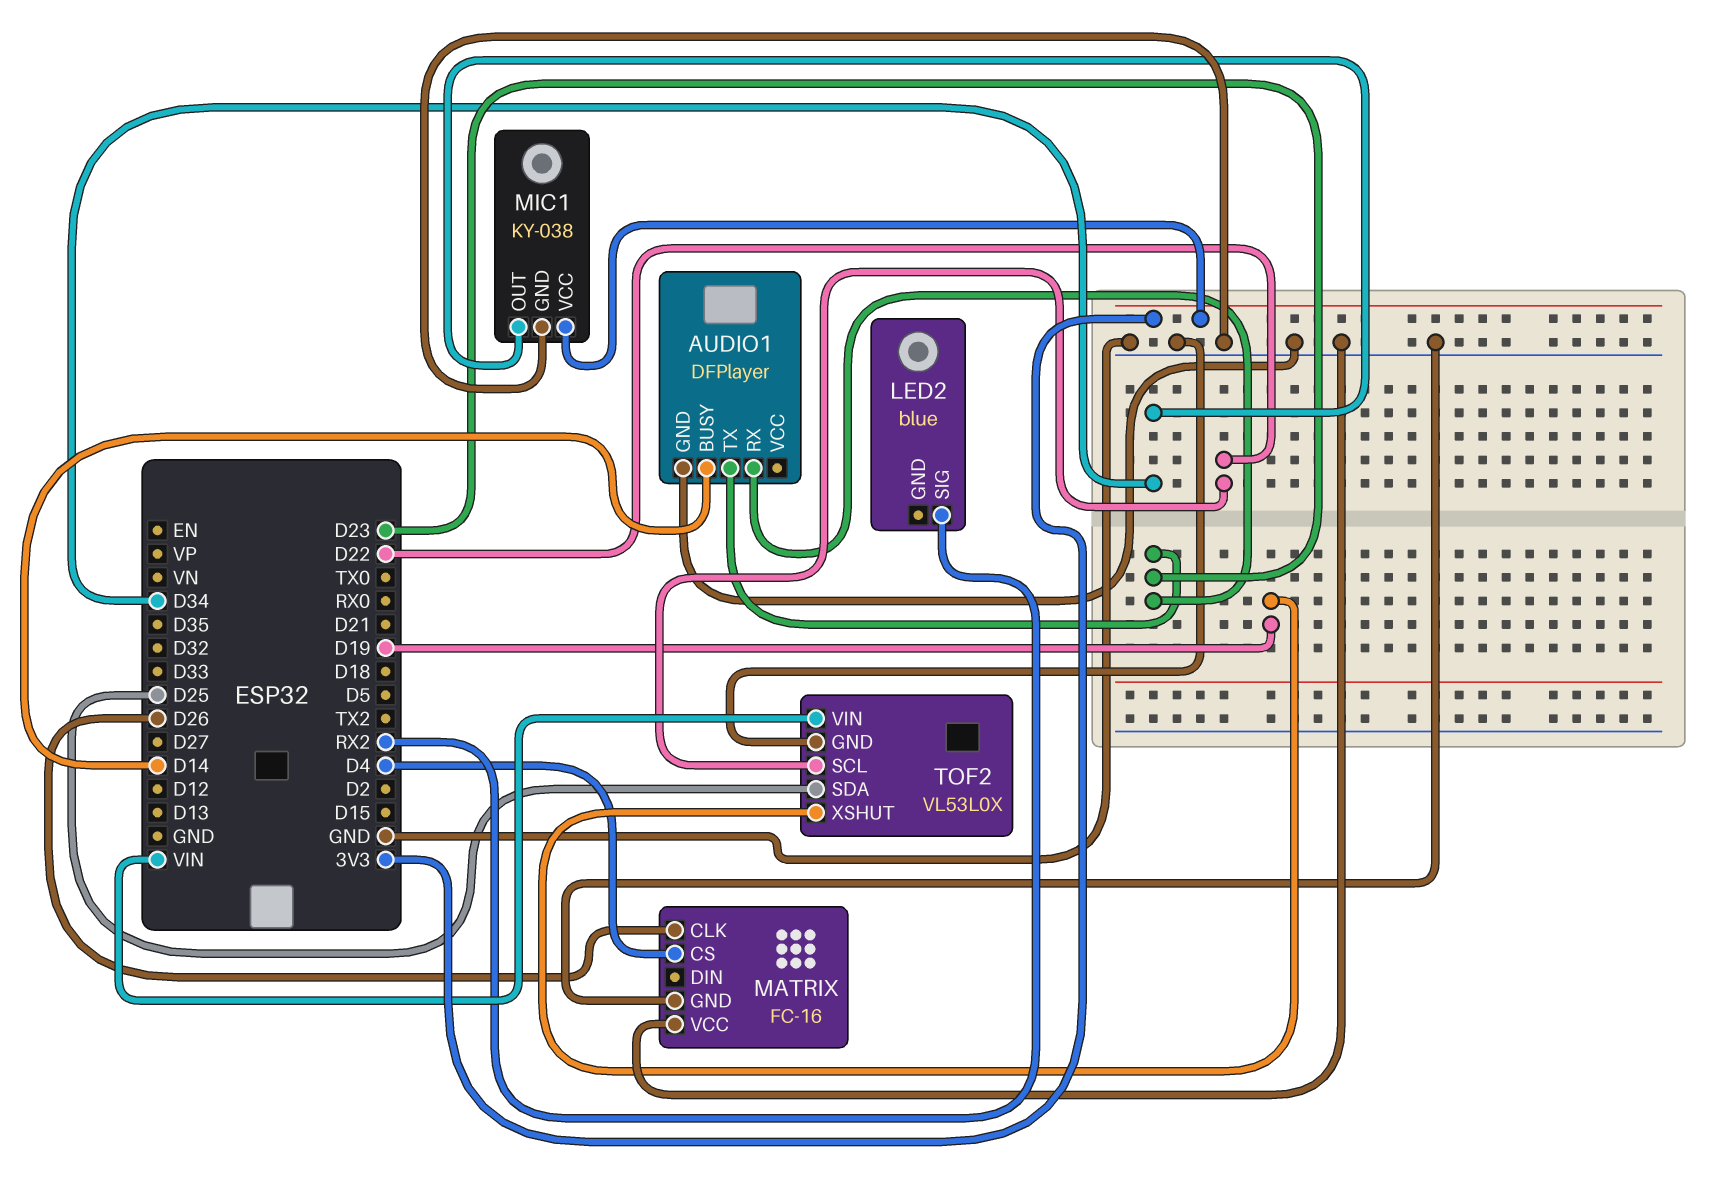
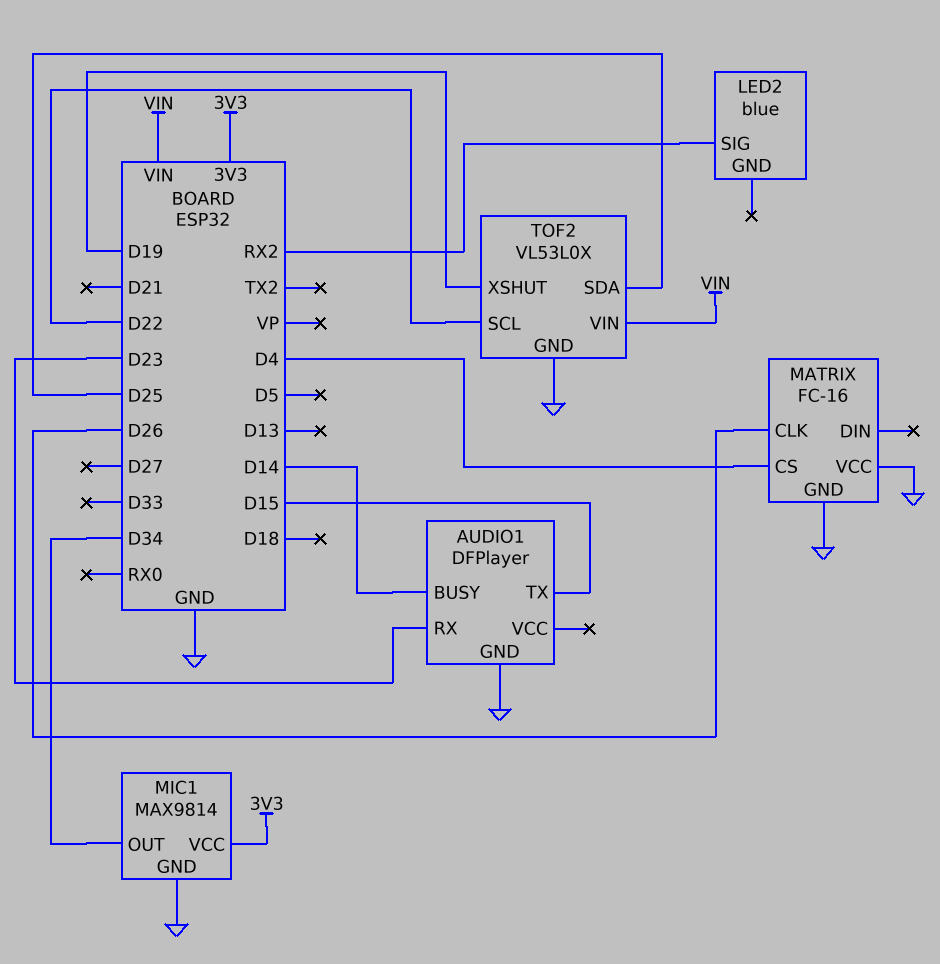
AUDIO1 pin TX: D23 -> D15
MIC1: KY-038 -> MAX9814

